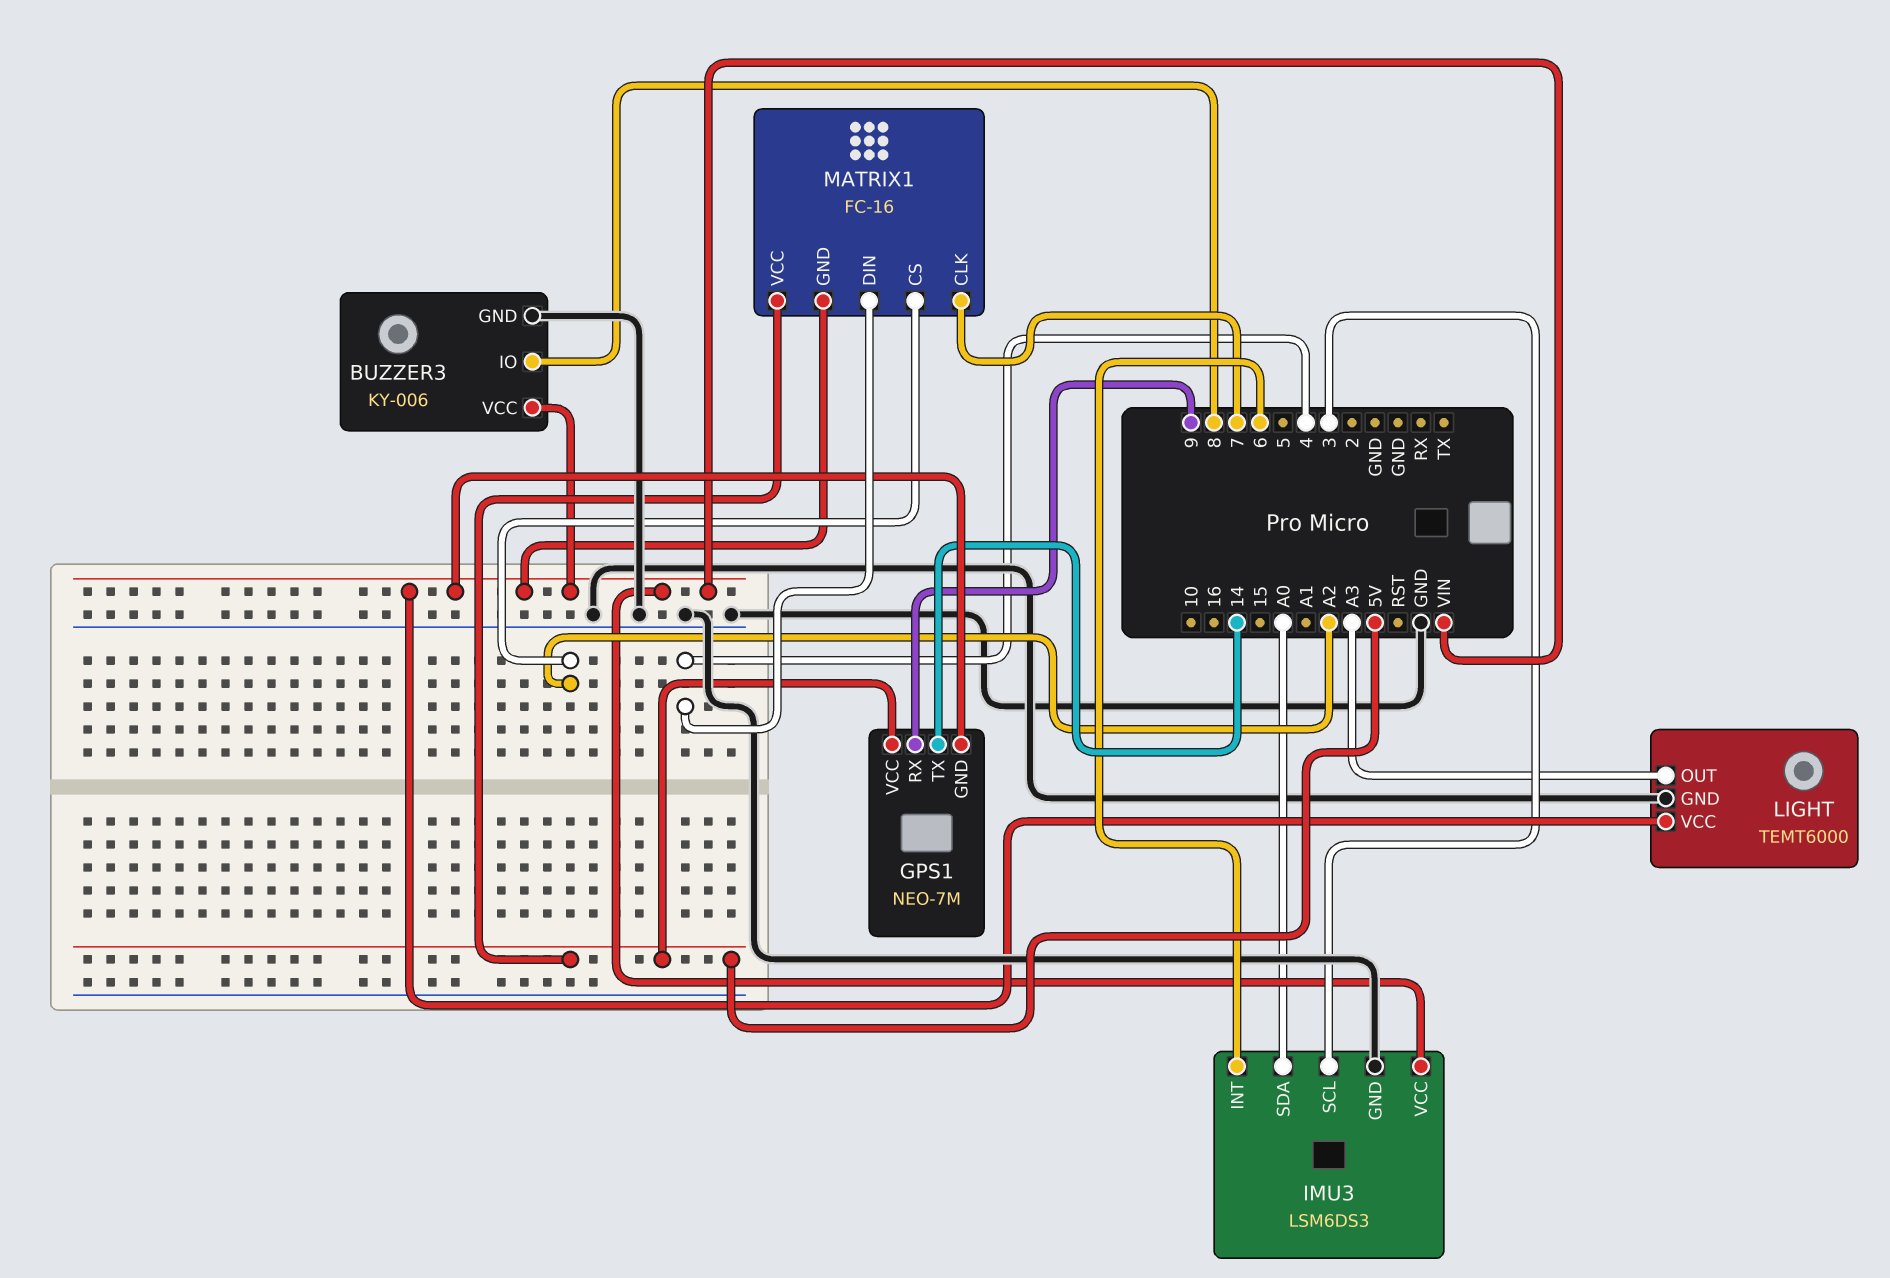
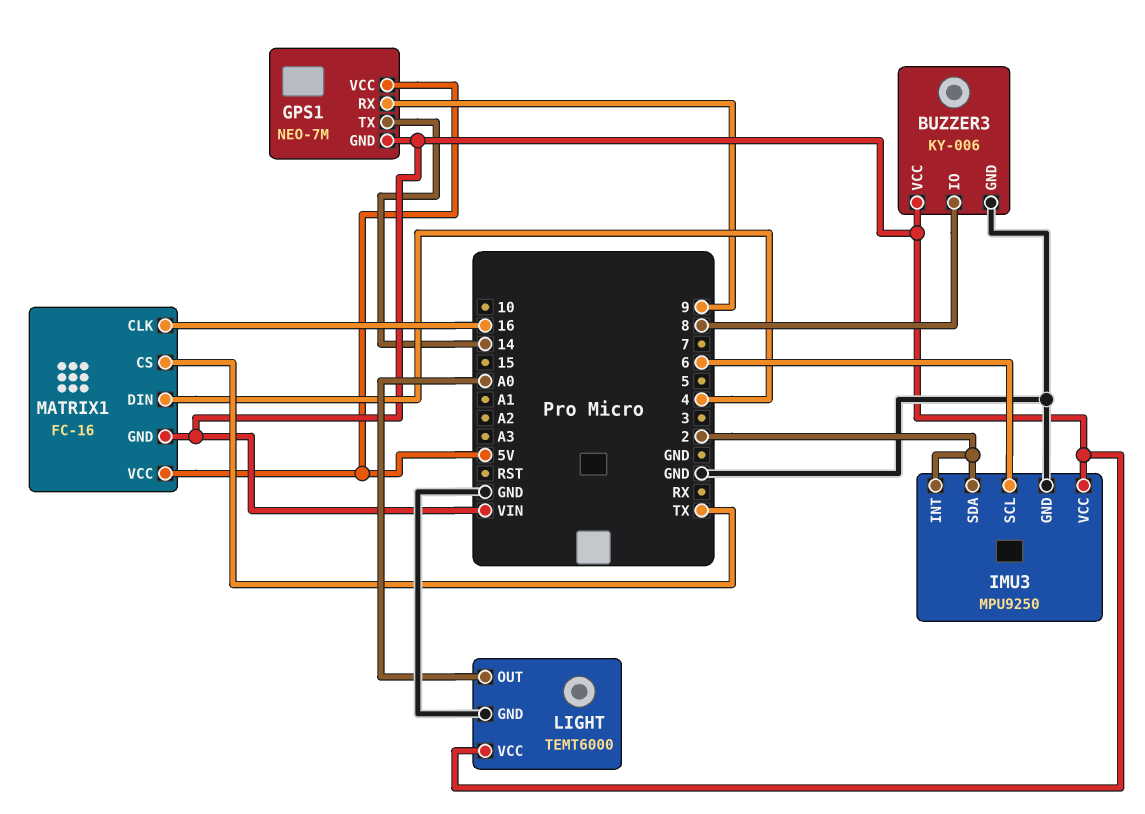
IMU3: LSM6DS3 -> MPU9250
IMU3 pin INT: 6 -> 2
IMU3 pin SCL: 3 -> 6
IMU3 pin SDA: A0 -> 2
LIGHT pin OUT: A3 -> A0
MATRIX1 pin CLK: 7 -> 16
MATRIX1 pin CS: A2 -> TX

